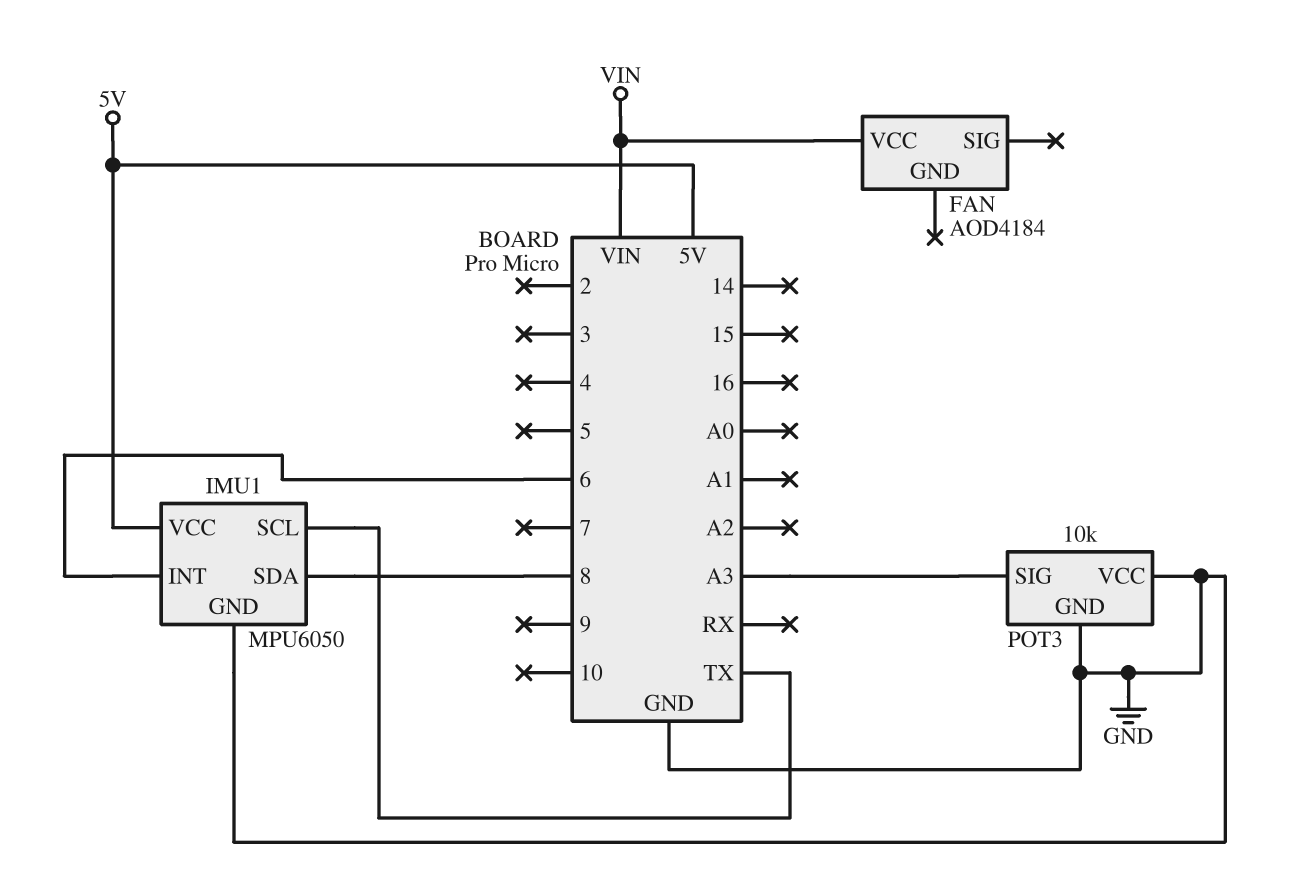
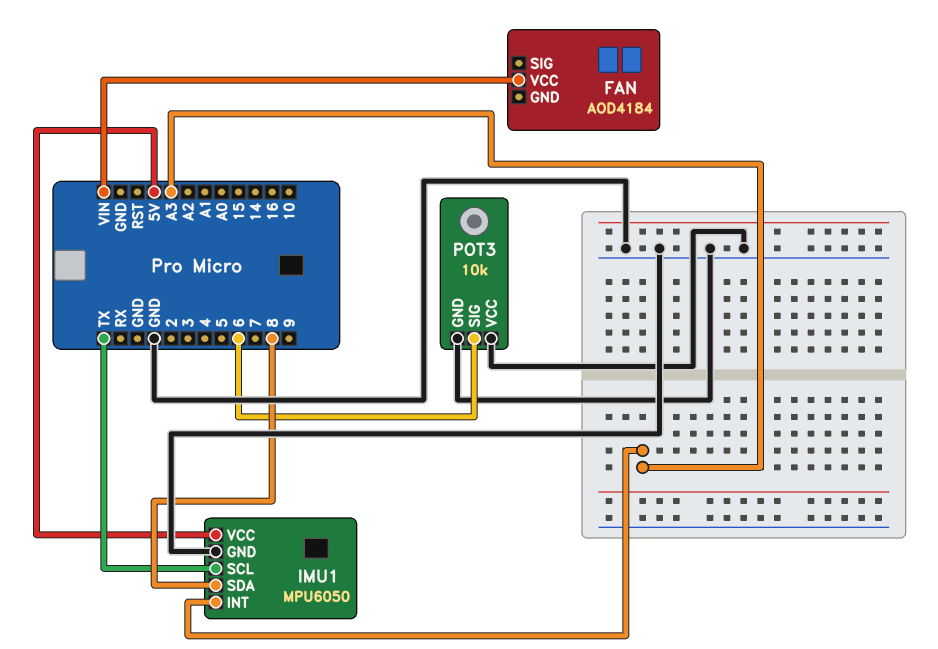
IMU1 pin INT: 6 -> A3
POT3 pin SIG: A3 -> 6

